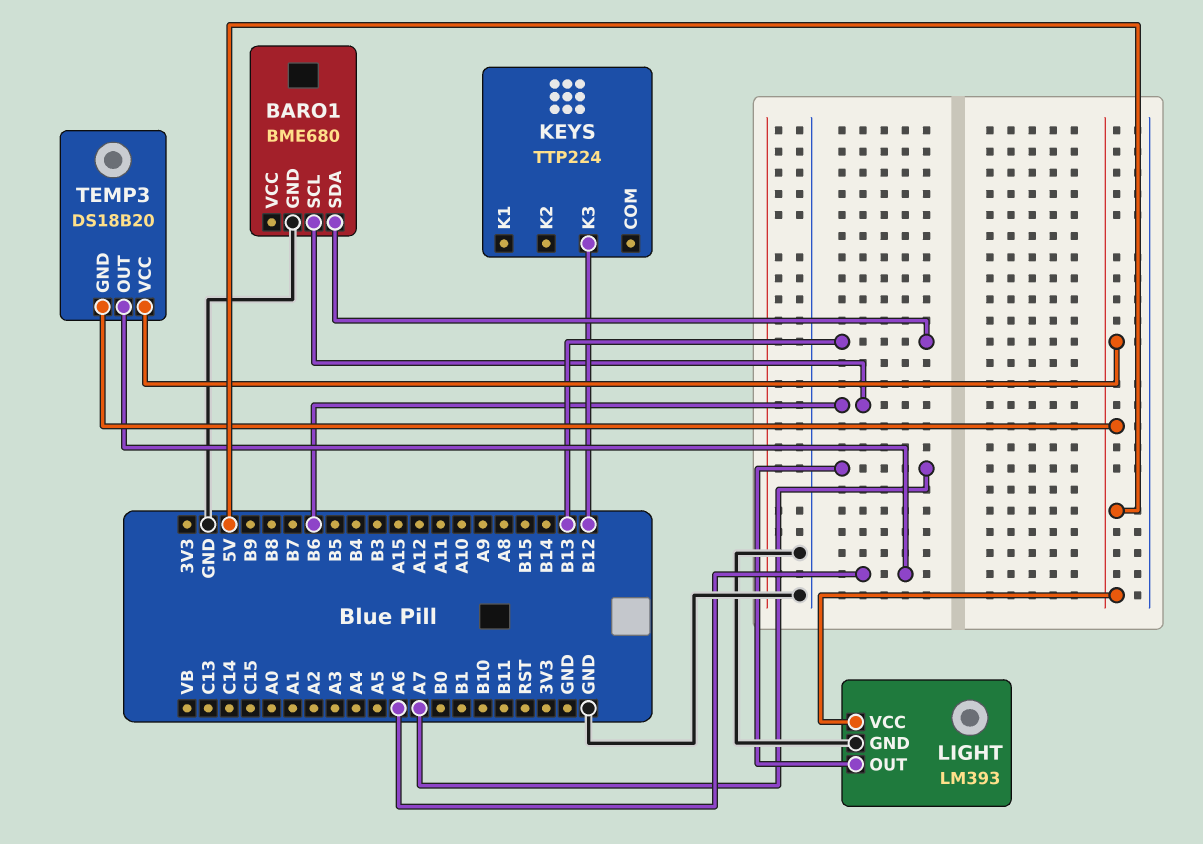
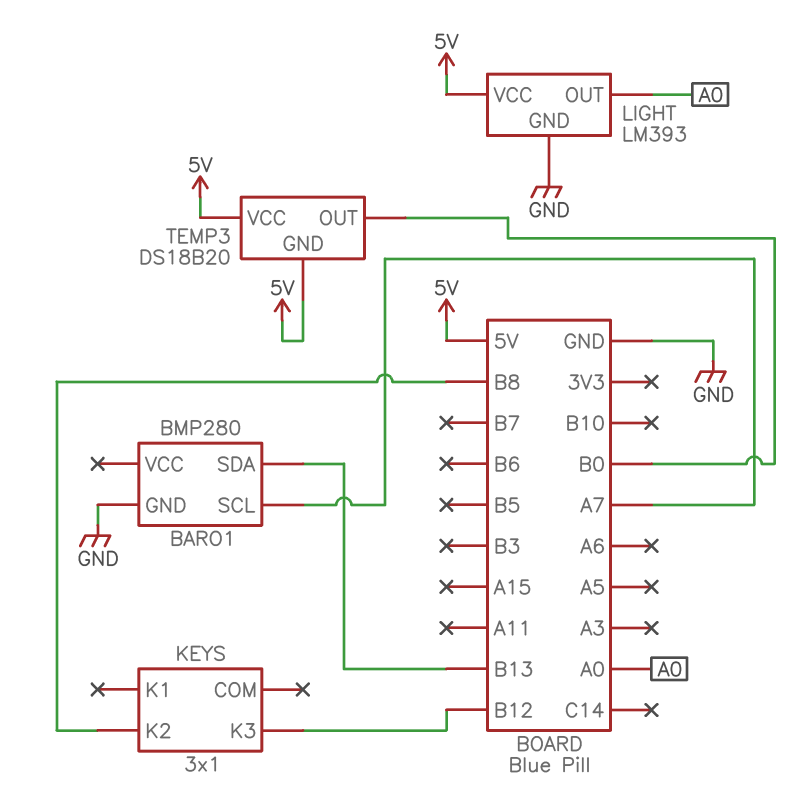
BARO1: BME680 -> BMP280
BARO1 pin SCL: B6 -> A7
KEYS: TTP224 -> 3x1
KEYS pin K2: none -> B8
LIGHT pin OUT: A7 -> A0
TEMP3 pin OUT: A6 -> B0

